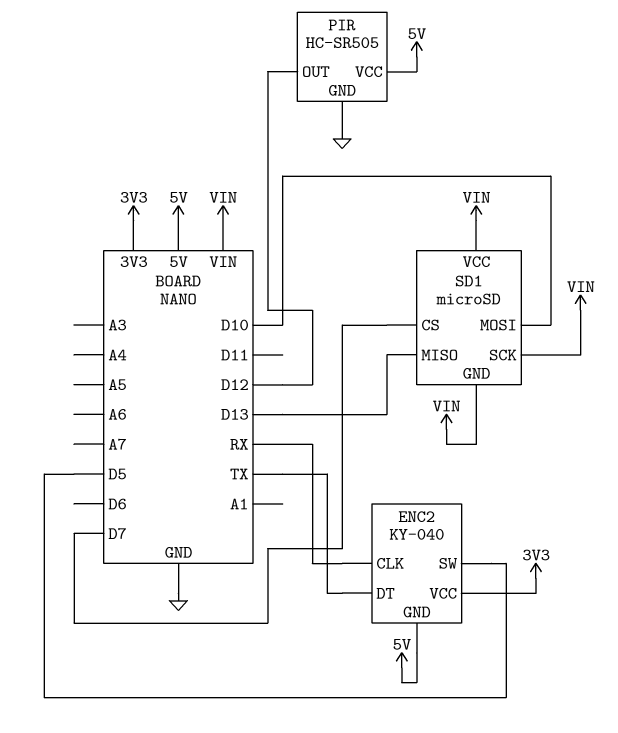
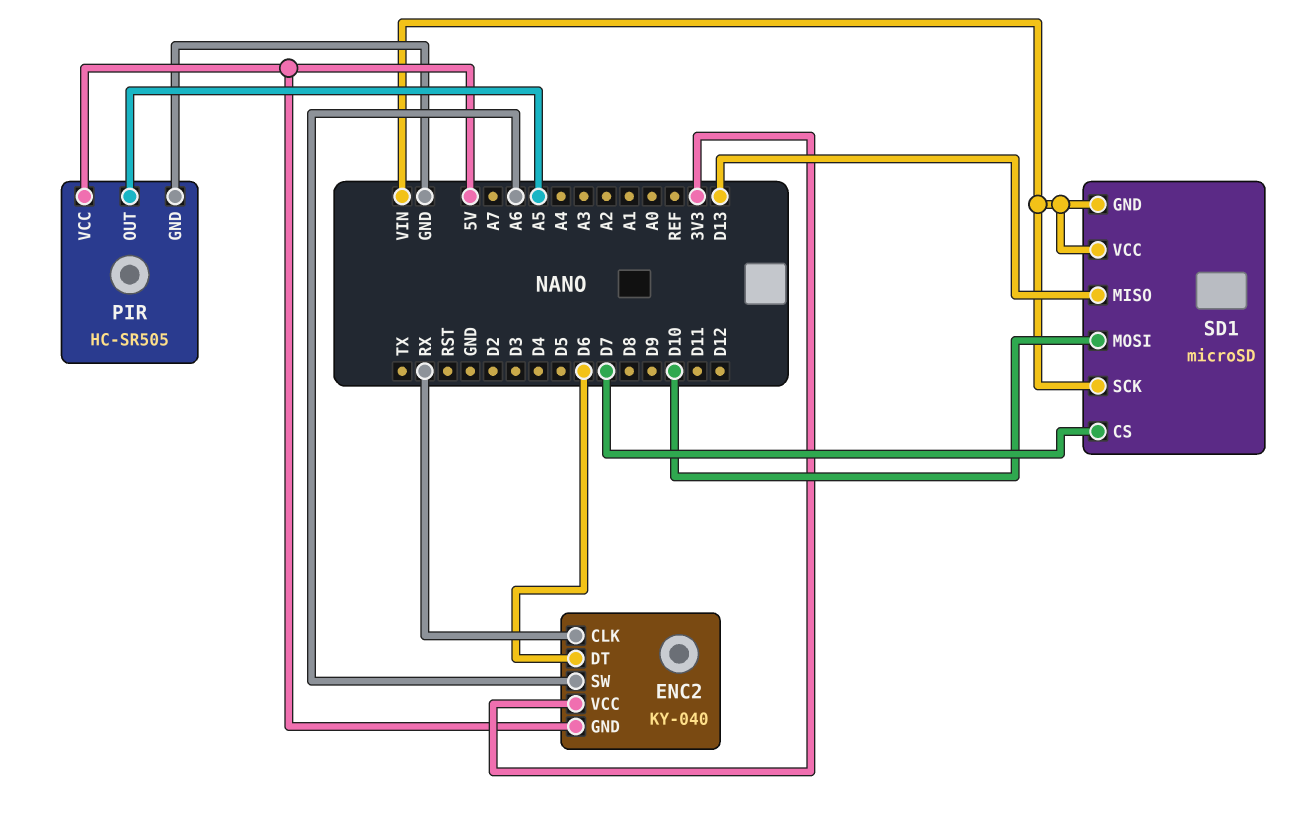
ENC2 pin DT: TX -> D6
ENC2 pin SW: D5 -> A6
PIR pin OUT: D12 -> A5

